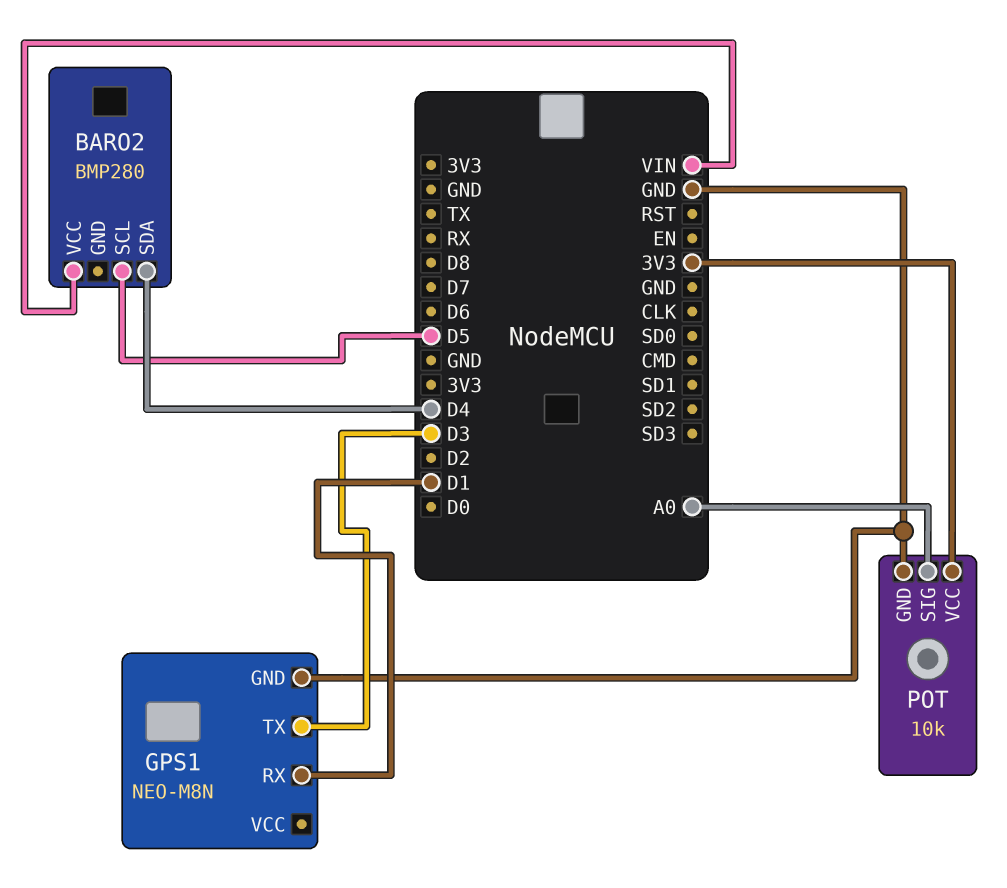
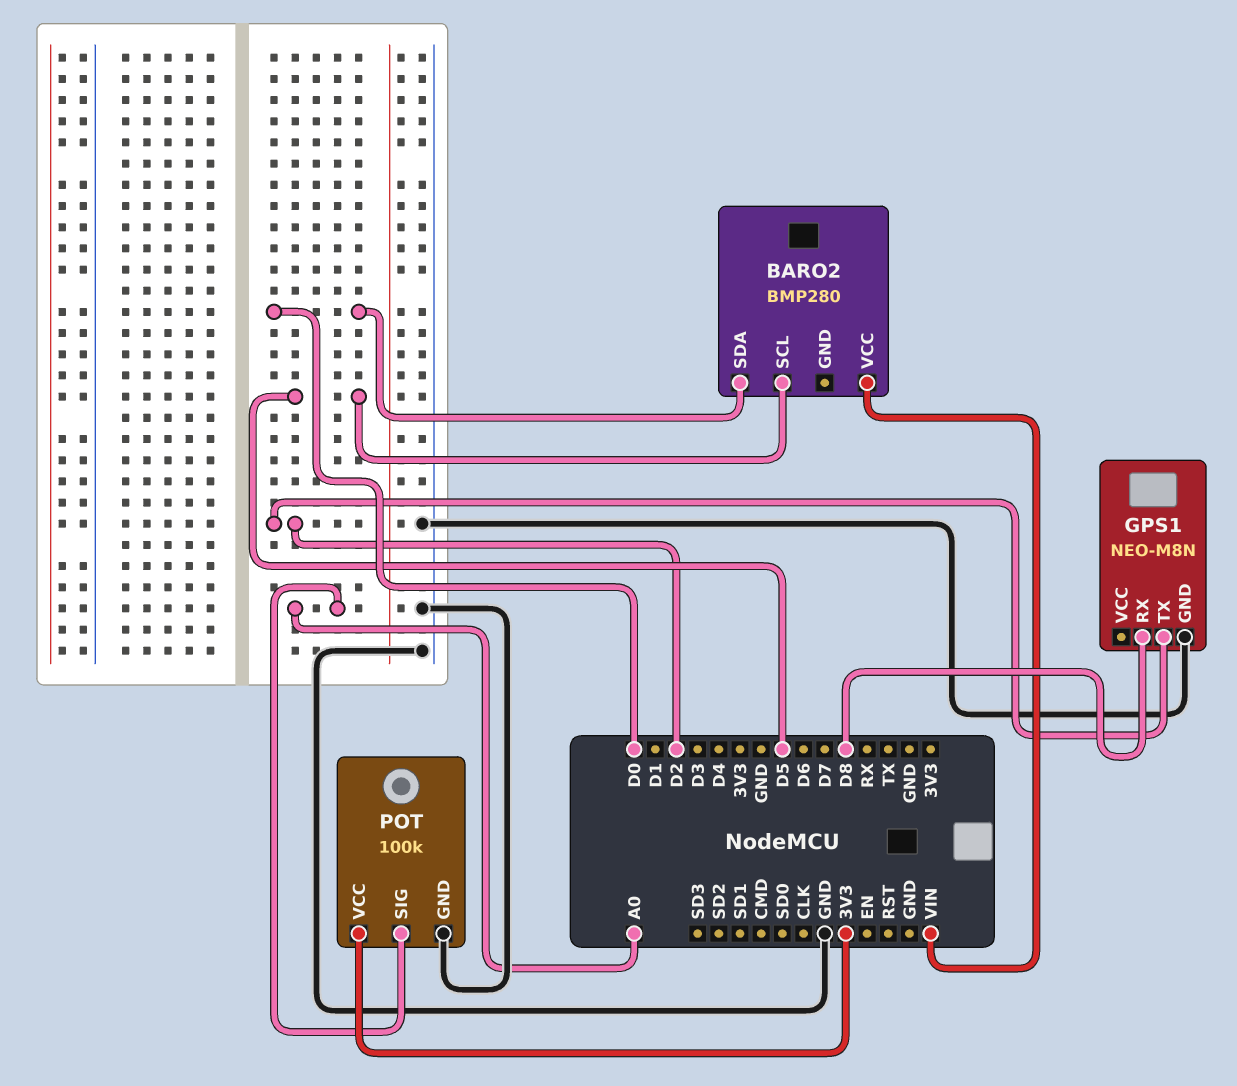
BARO2 pin SDA: D4 -> D0
GPS1 pin RX: D1 -> D8
GPS1 pin TX: D3 -> D2
POT: 10k -> 100k

